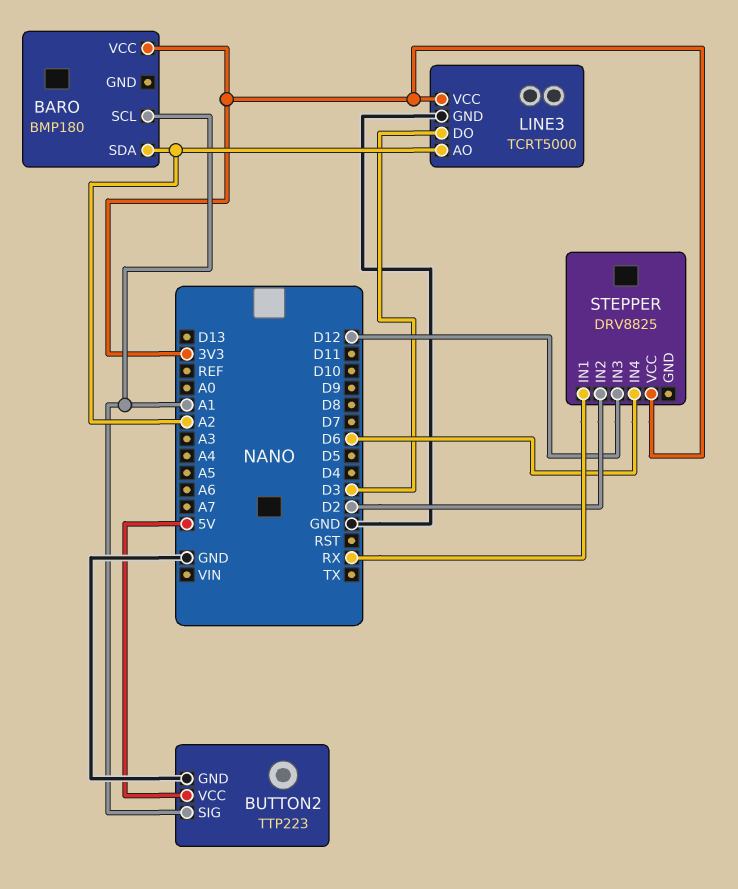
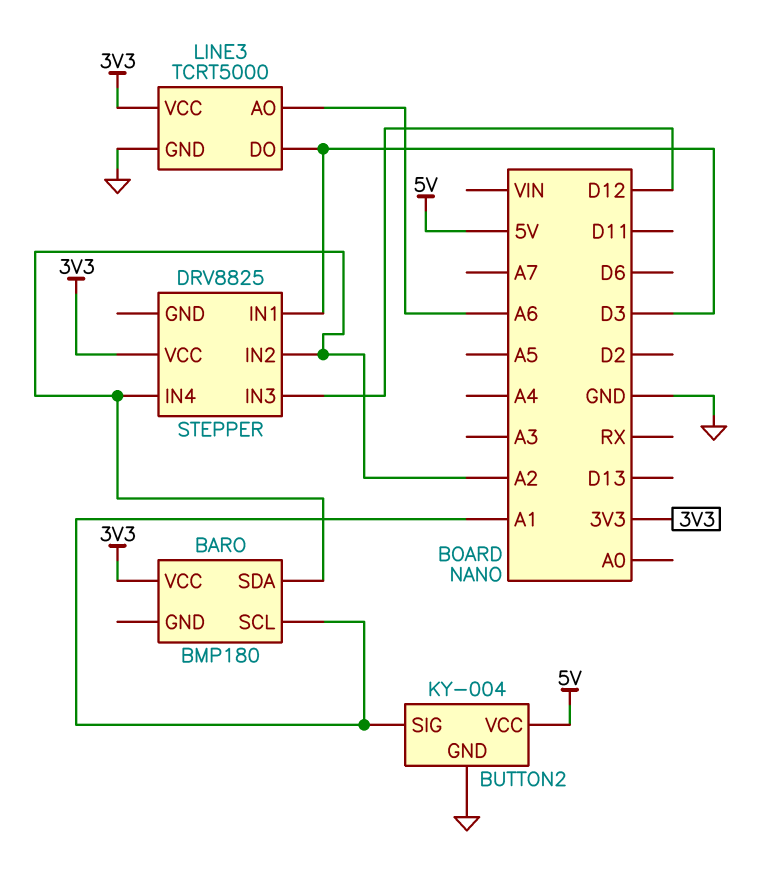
BUTTON2: TTP223 -> KY-004
LINE3 pin AO: A2 -> A6
STEPPER pin IN1: RX -> D3
STEPPER pin IN2: D2 -> A2
STEPPER pin IN4: D6 -> A2

